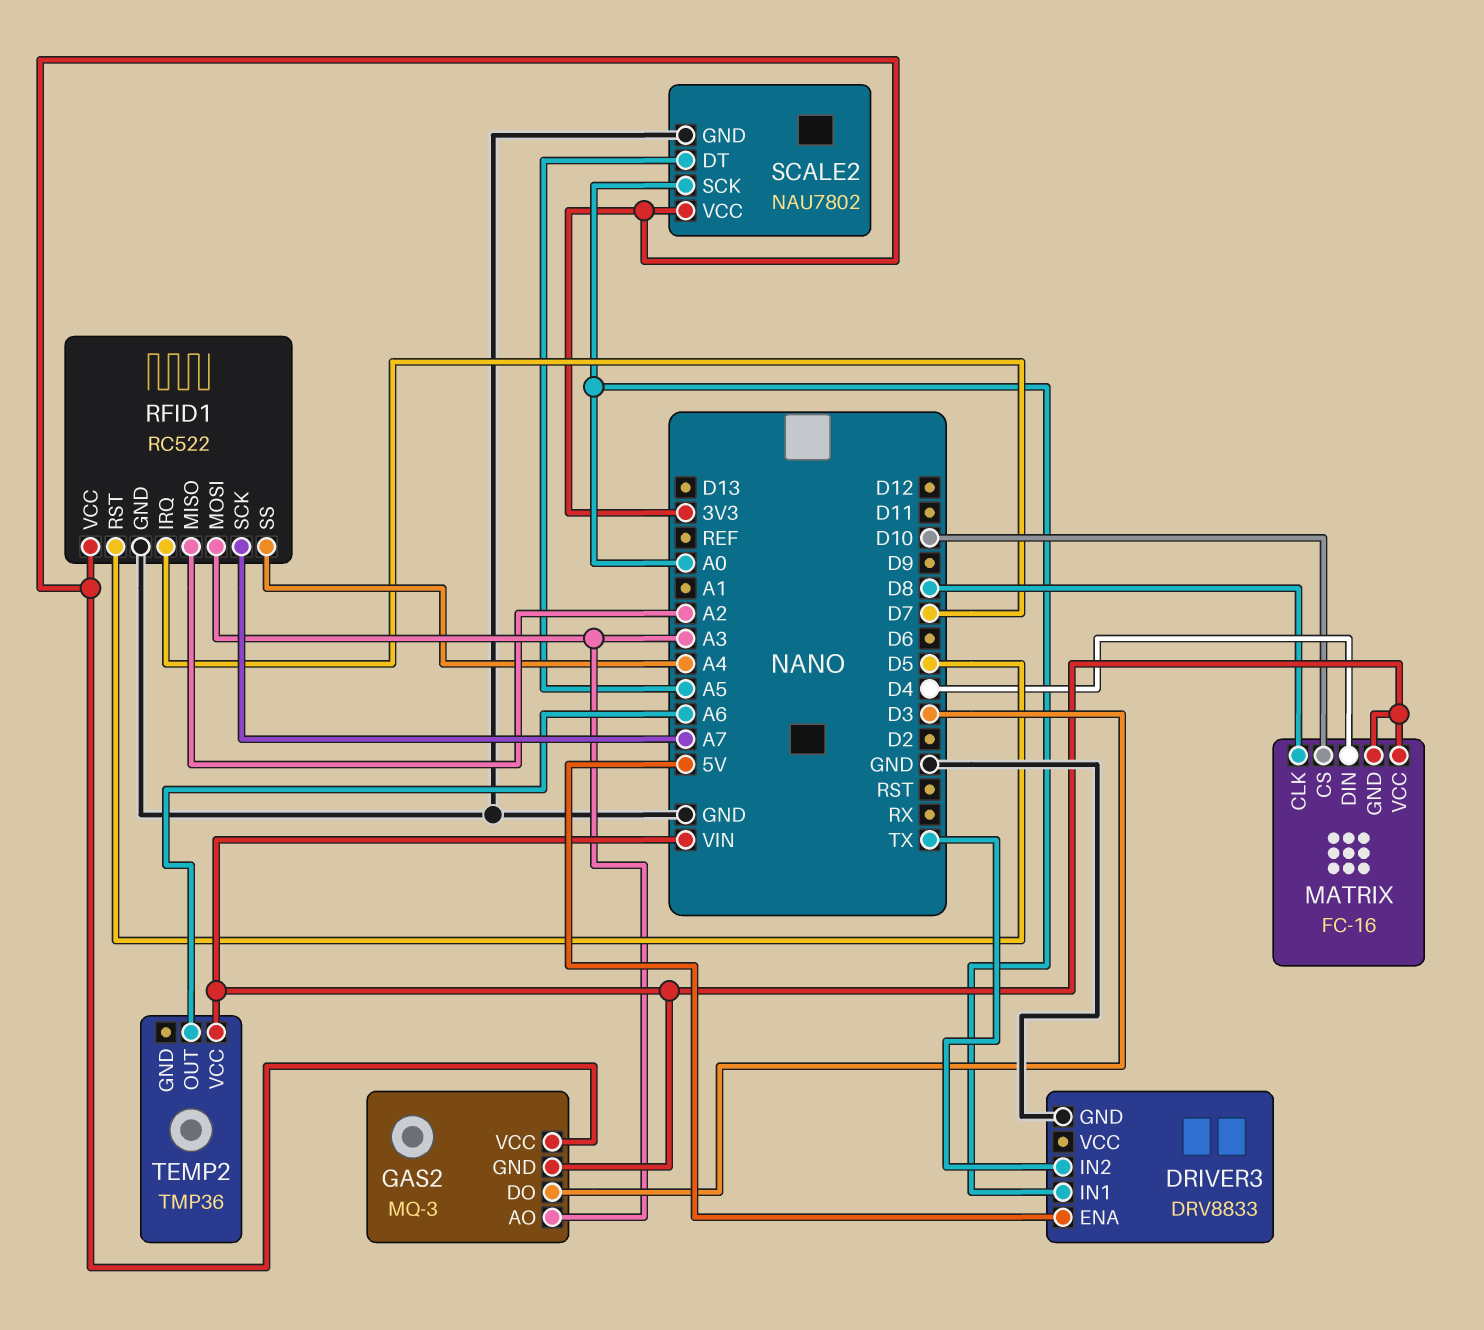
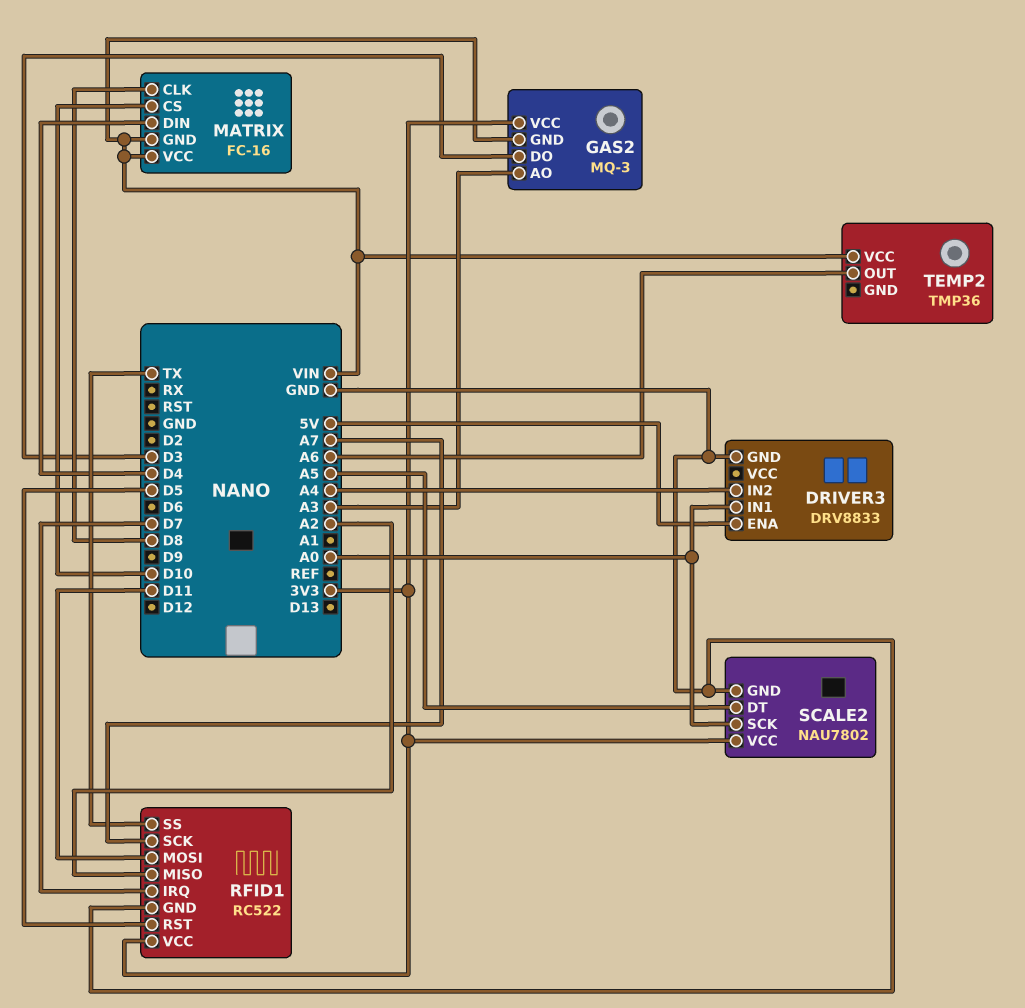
DRIVER3 pin IN2: TX -> A4
RFID1 pin MOSI: A3 -> D11
RFID1 pin SS: A4 -> TX

